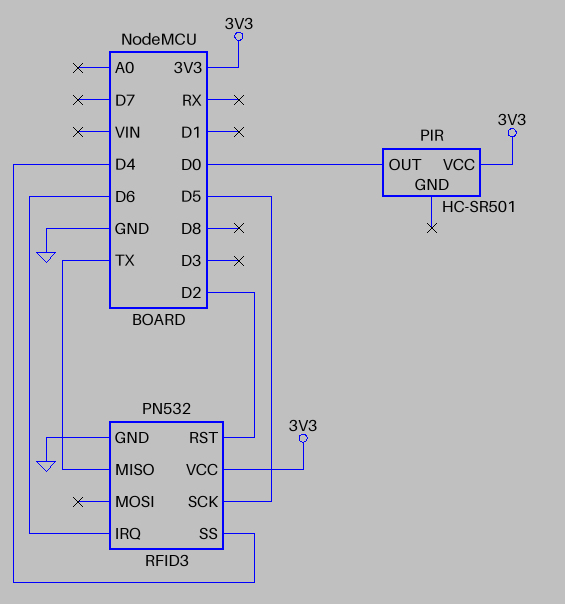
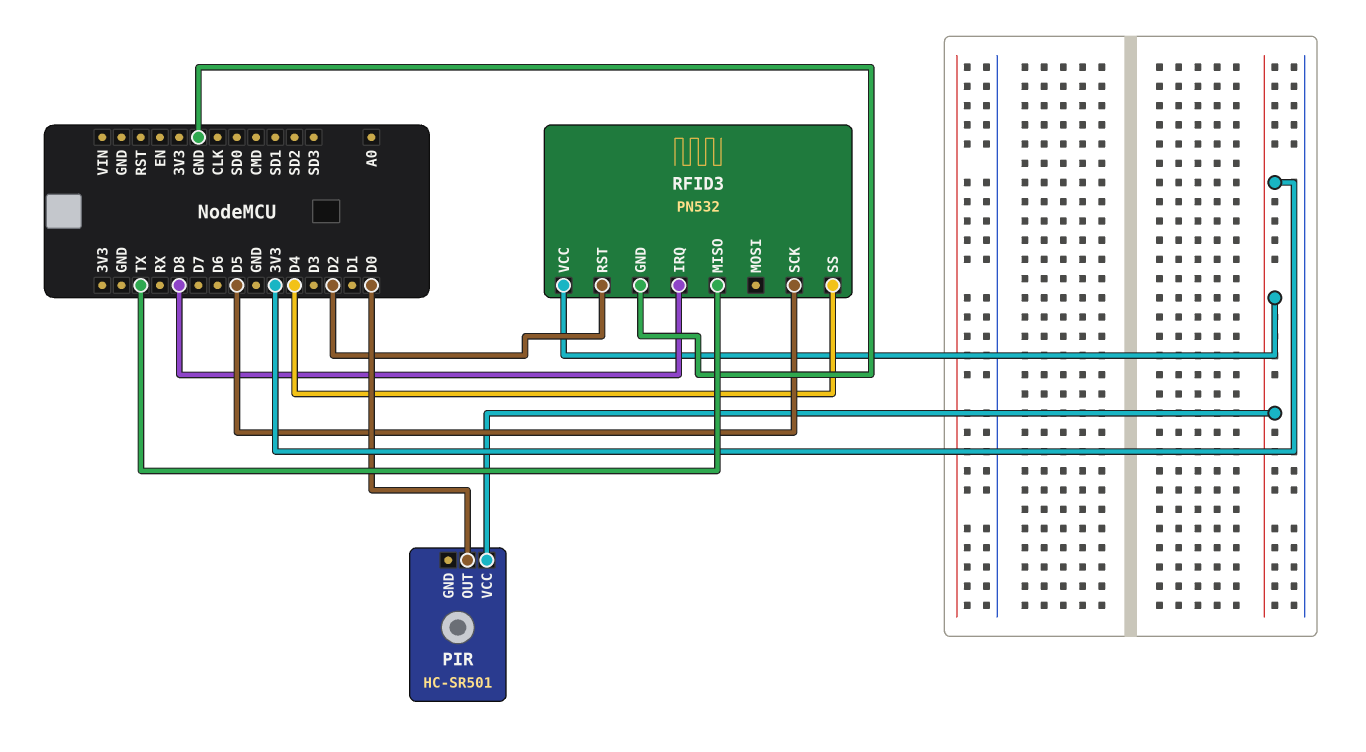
RFID3 pin IRQ: D6 -> D8

